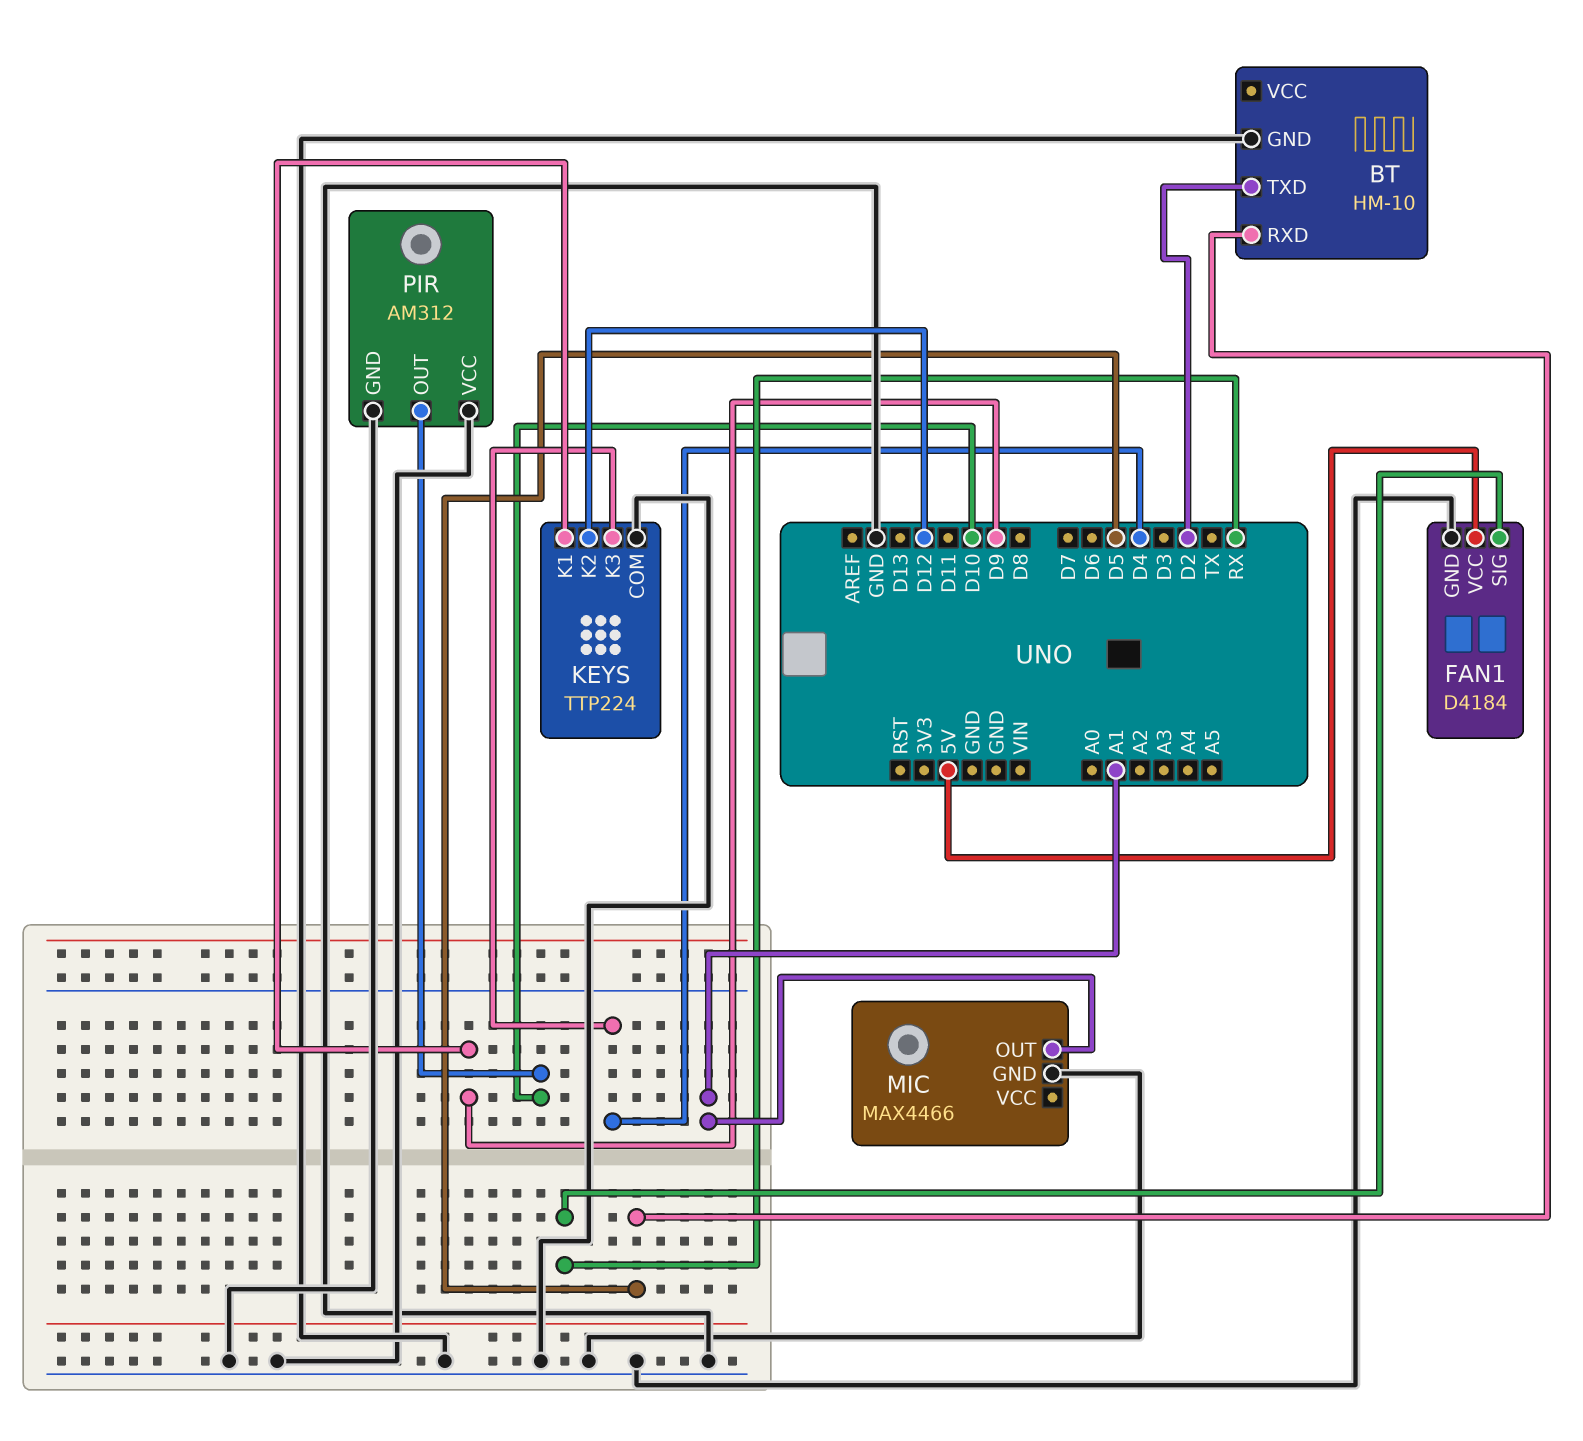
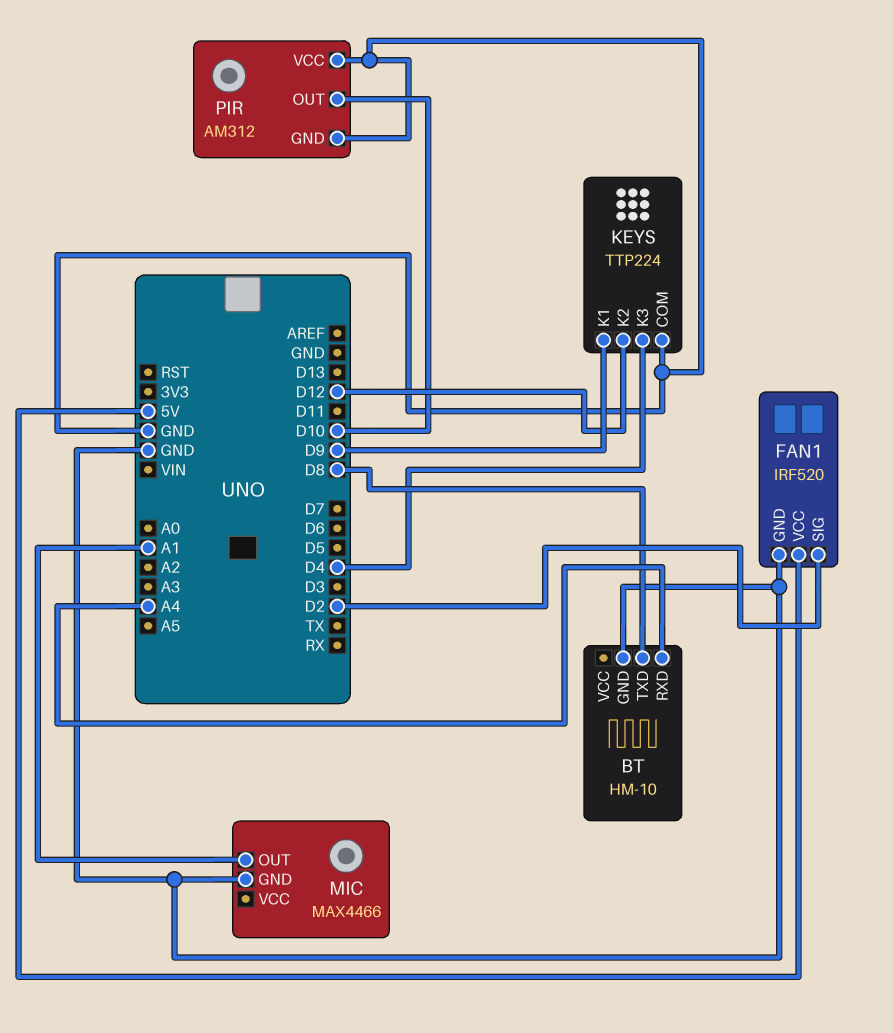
BT pin RXD: D5 -> A4
BT pin TXD: D2 -> D8
FAN1: D4184 -> IRF520
FAN1 pin SIG: RX -> D2

